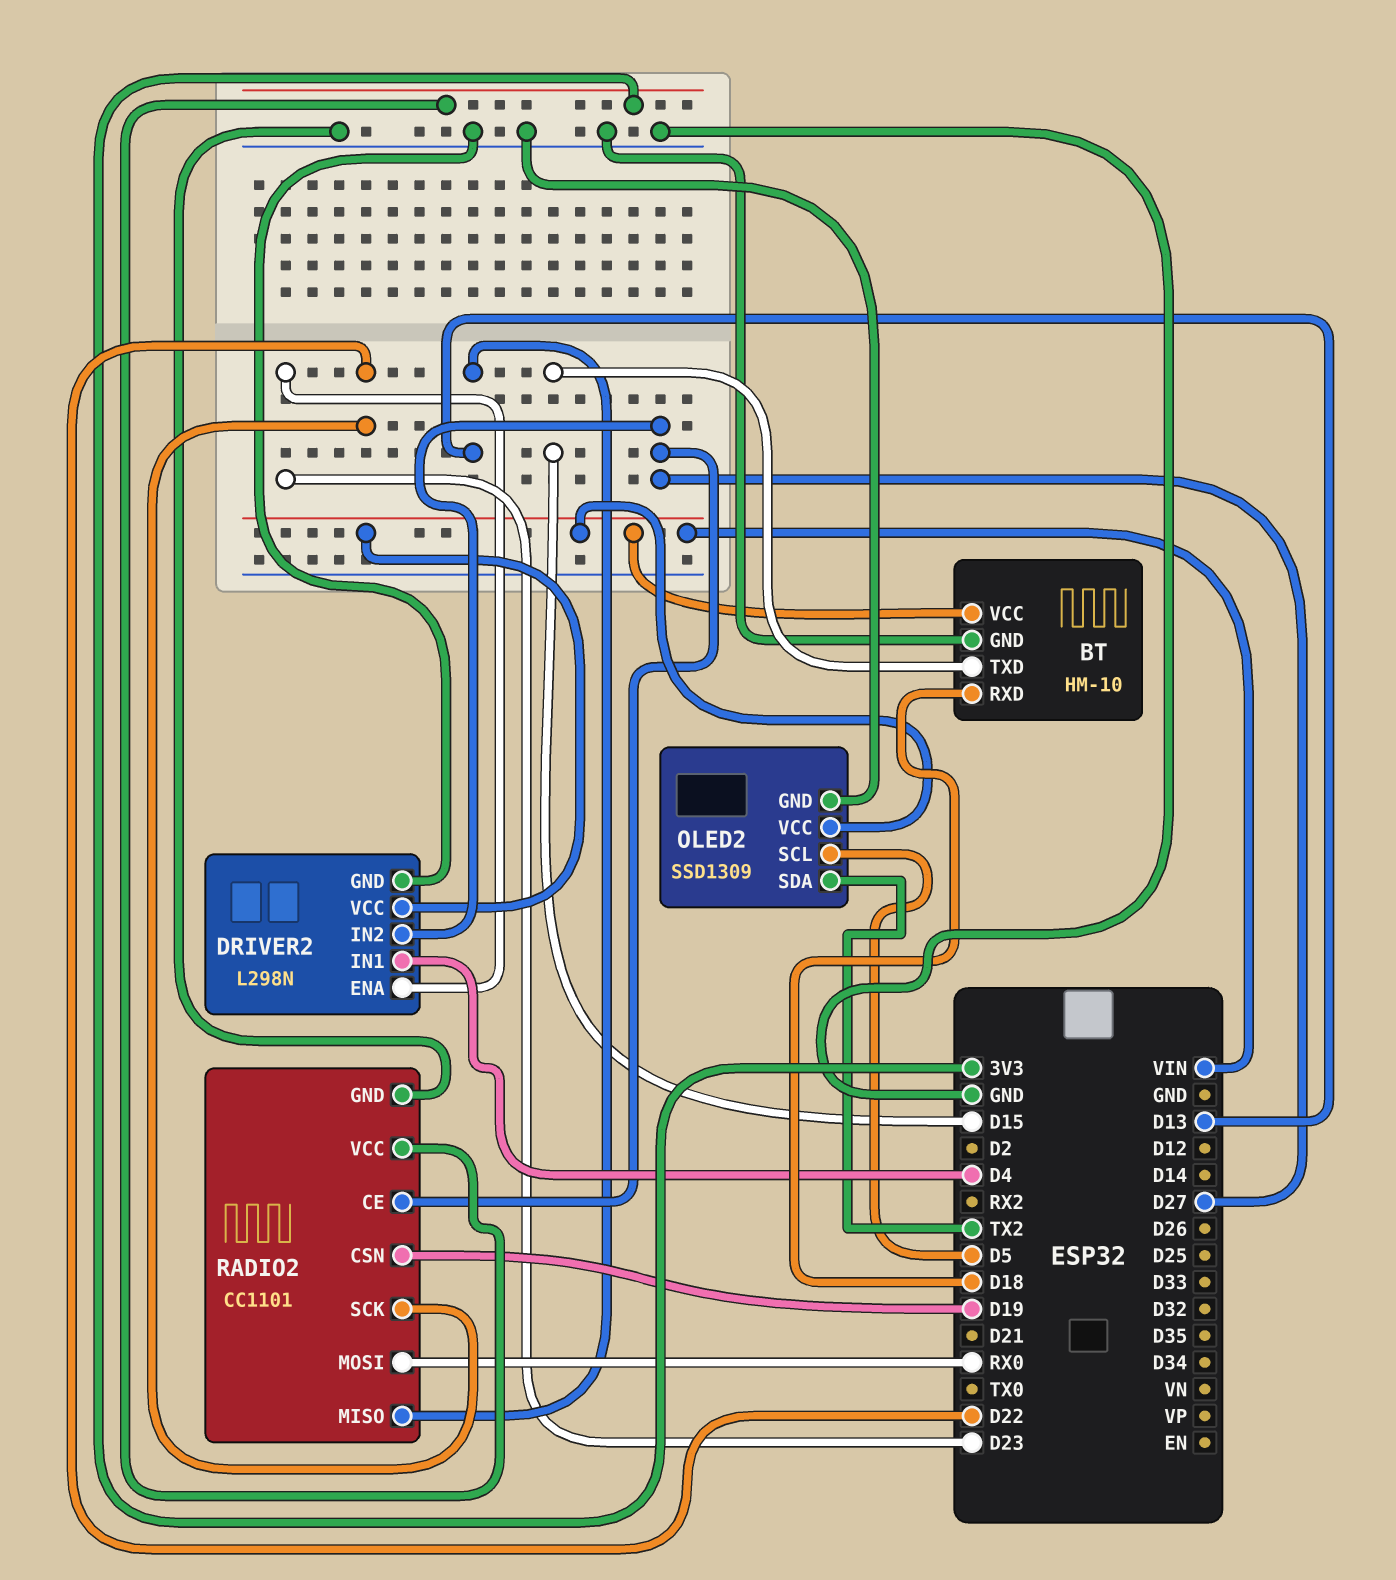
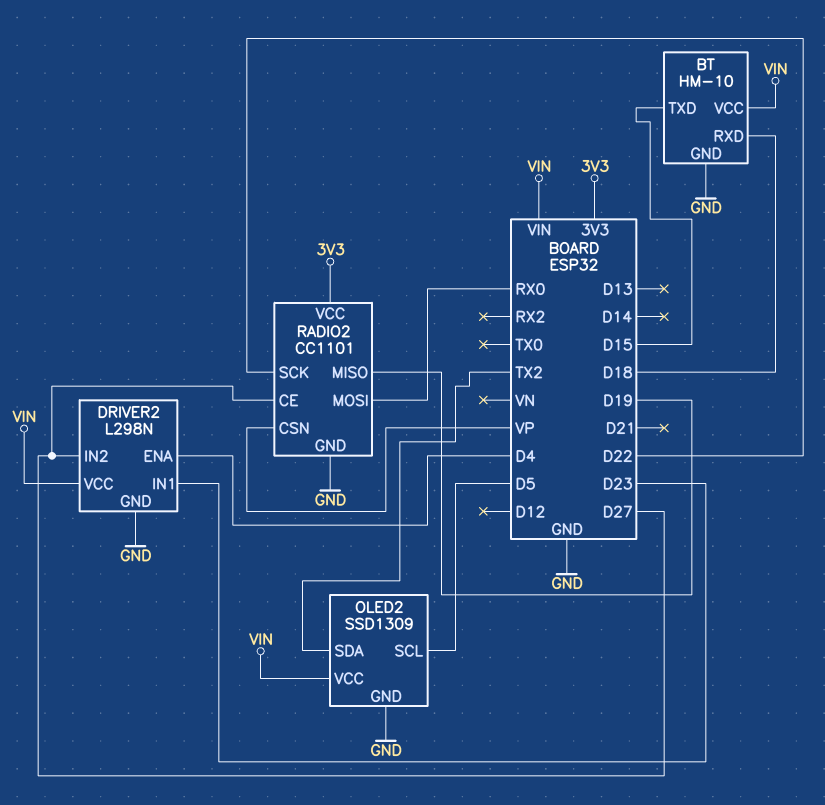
DRIVER2 pin ENA: D23 -> D4
DRIVER2 pin IN1: D4 -> D23
RADIO2 pin CSN: D19 -> VP
RADIO2 pin MISO: D13 -> D19

